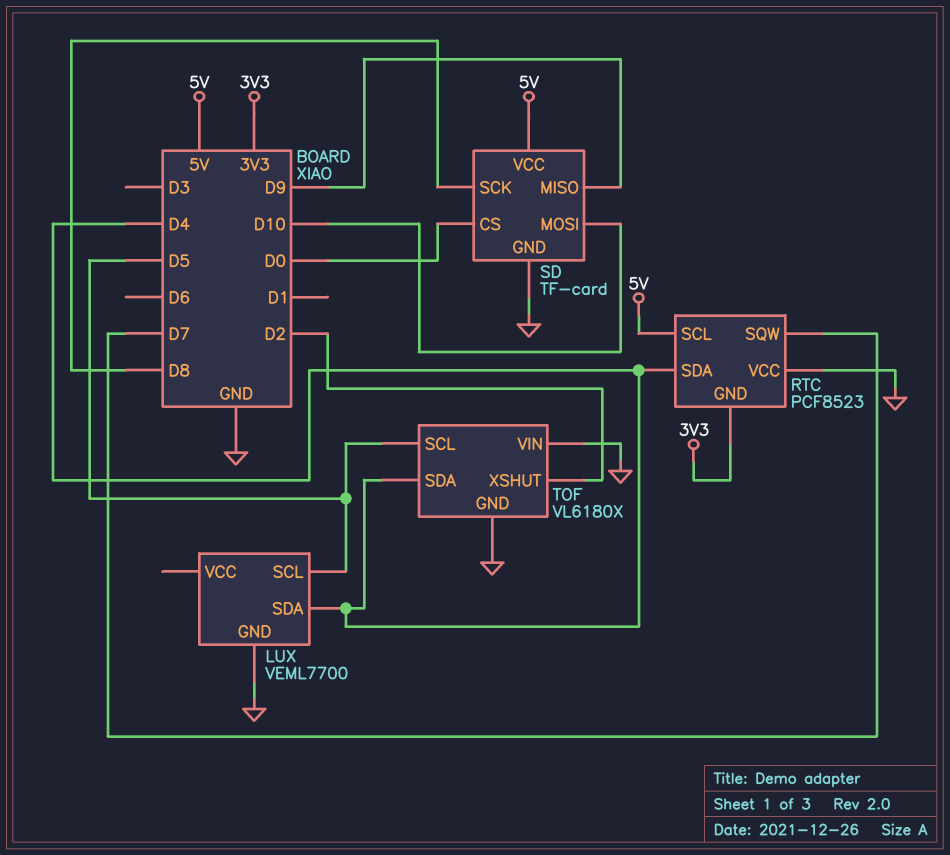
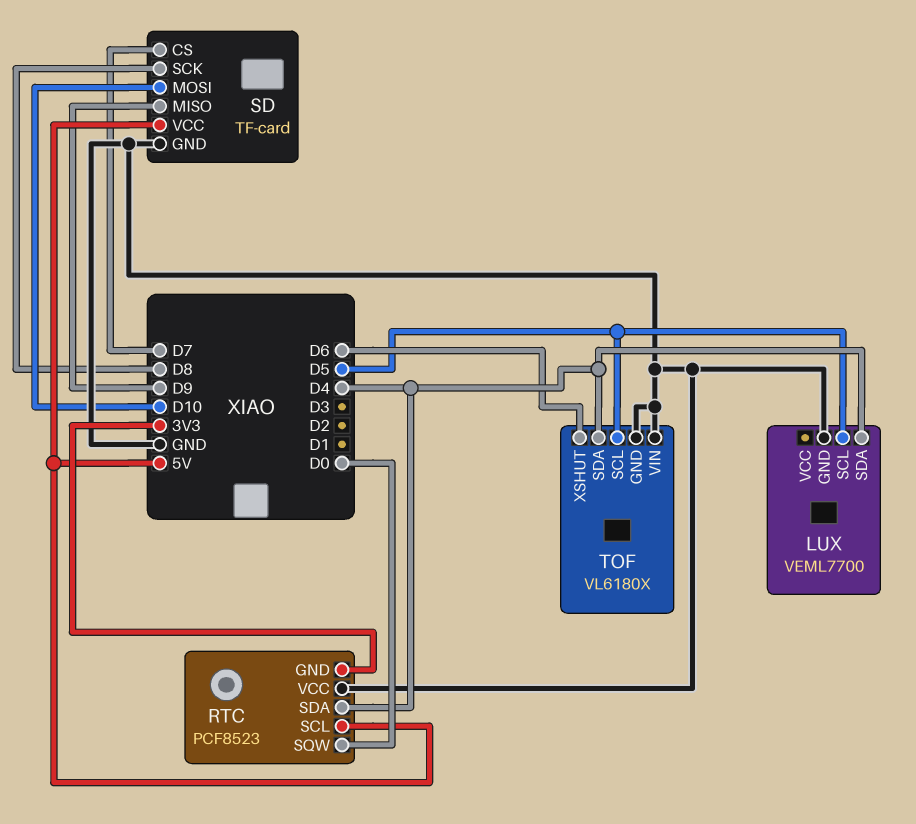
RTC pin SQW: D7 -> D0
SD pin CS: D0 -> D7
TOF pin XSHUT: D2 -> D6

